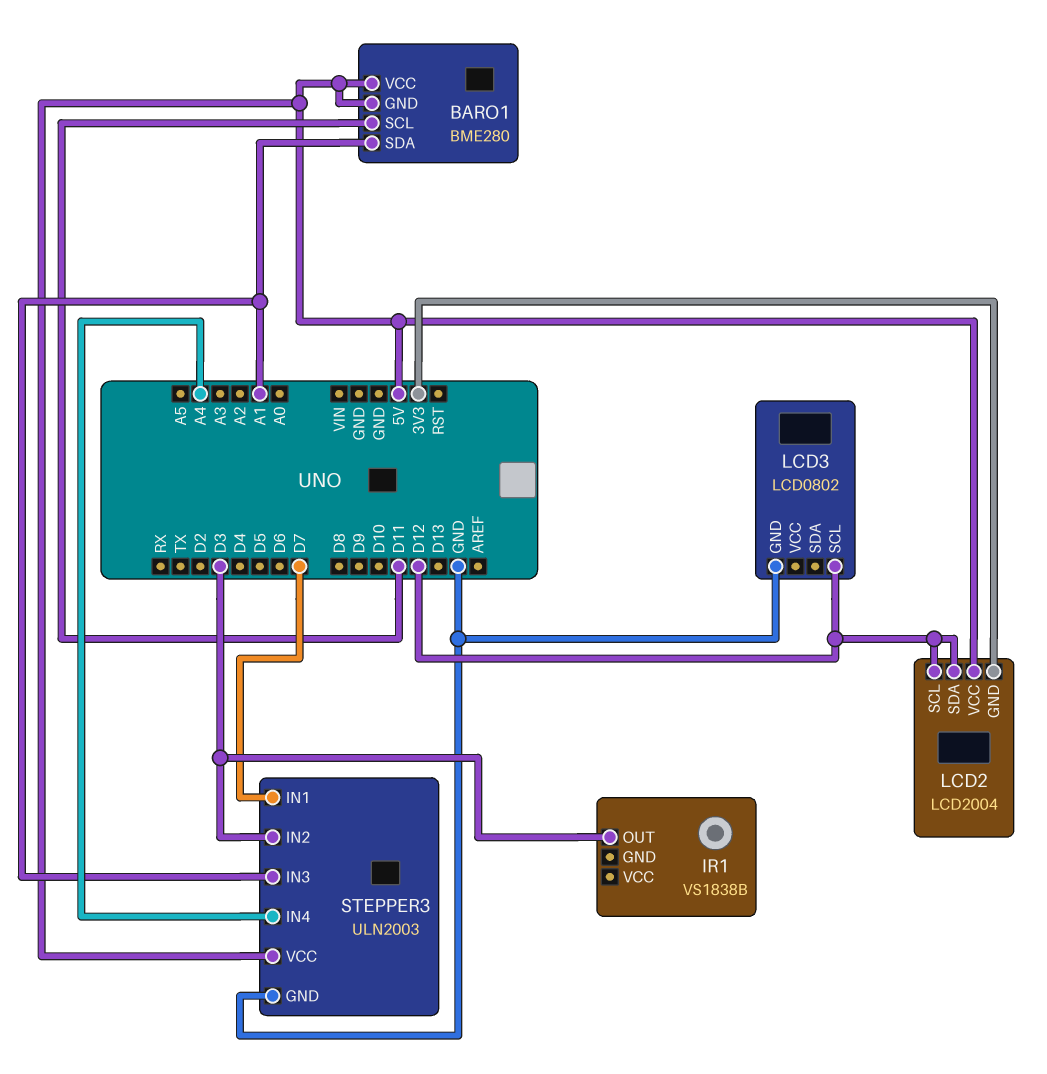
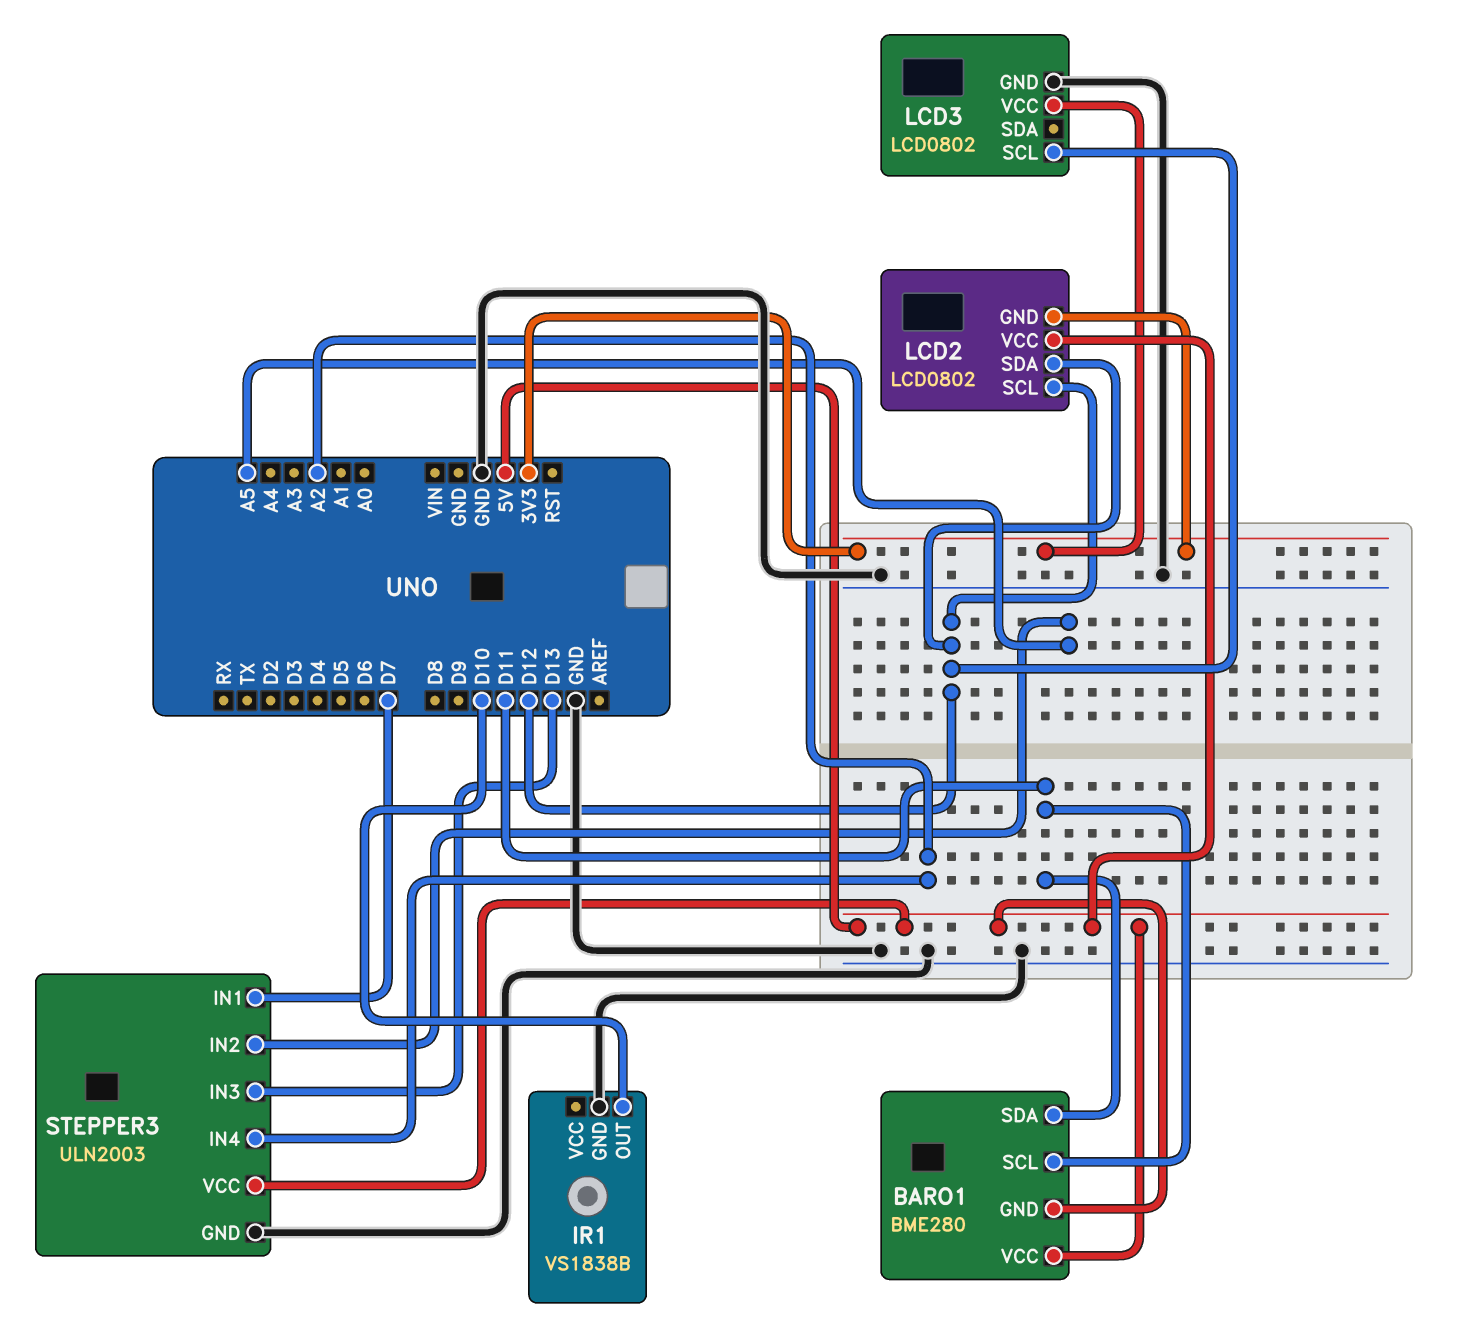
BARO1 pin SDA: A1 -> D11
IR1 pin GND: none -> GND
IR1 pin OUT: D3 -> D10
LCD2: LCD2004 -> LCD0802
LCD3 pin VCC: none -> 3V3
STEPPER3 pin IN2: D3 -> A5
STEPPER3 pin IN3: A1 -> D13
STEPPER3 pin IN4: A4 -> A2

